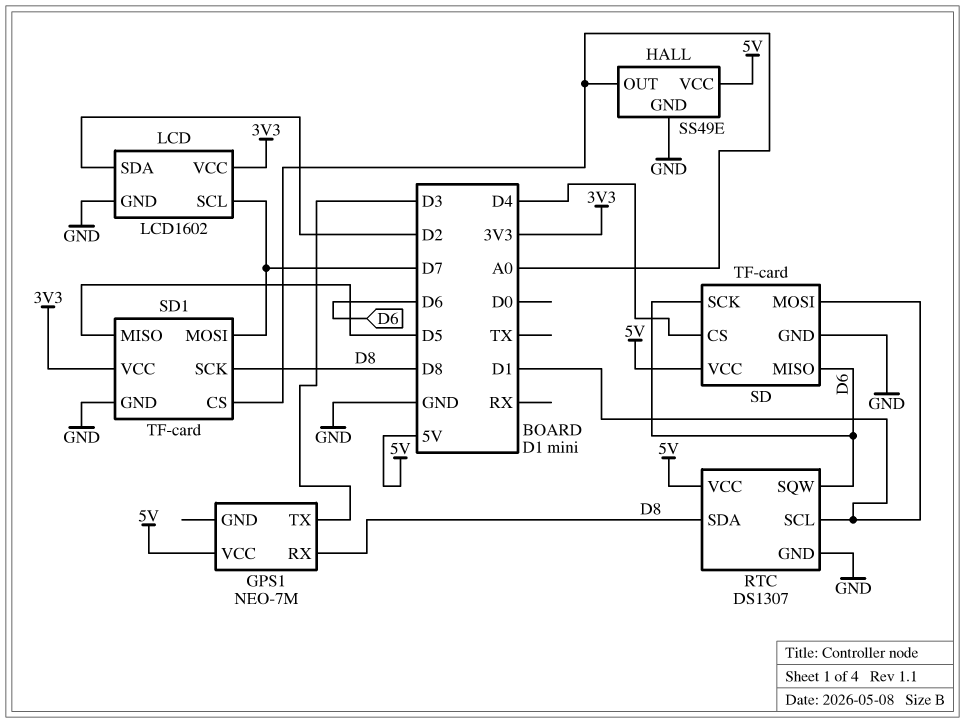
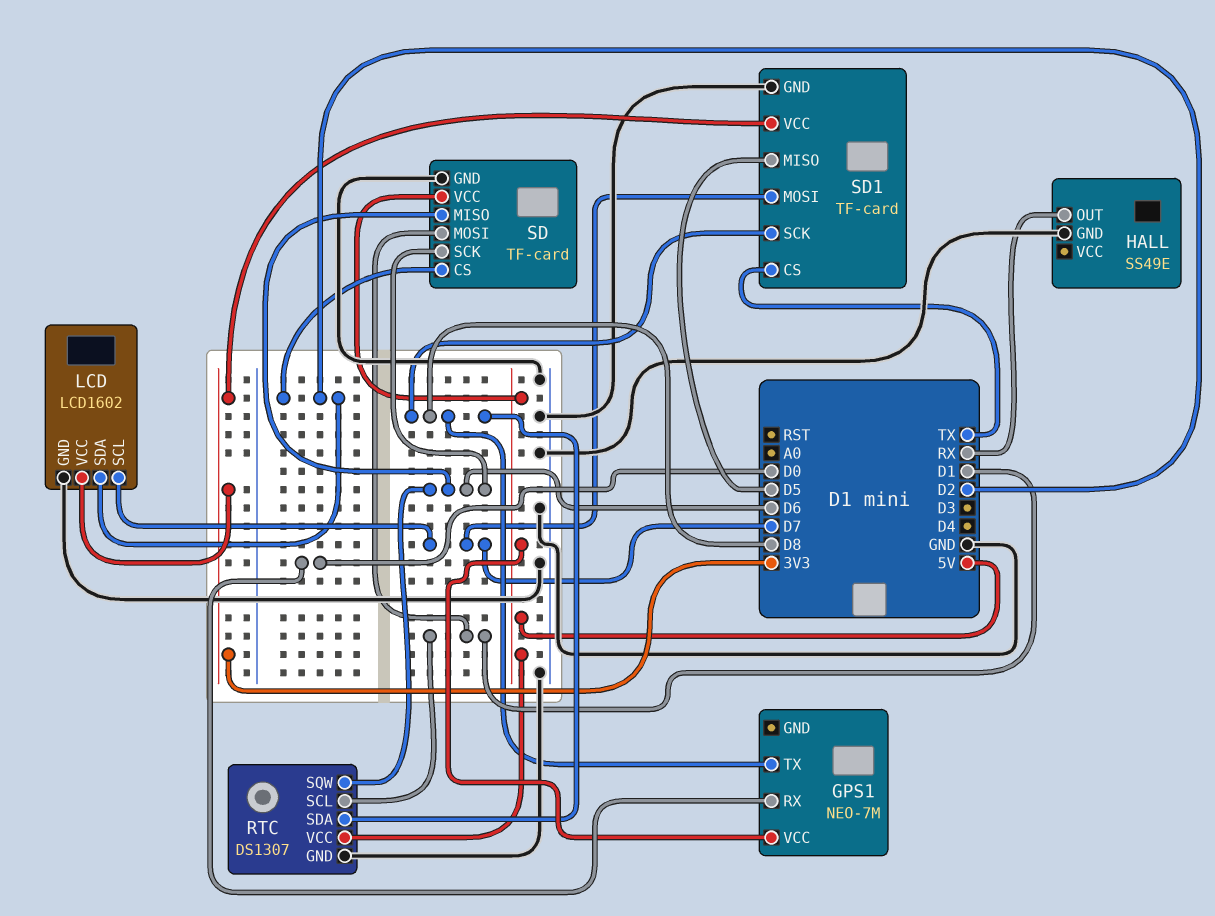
GPS1 pin RX: D8 -> D0
GPS1 pin TX: D3 -> D8
HALL pin OUT: A0 -> RX
HALL pin VCC: 5V -> none
SD pin CS: D4 -> D2
SD1 pin CS: A0 -> TX

